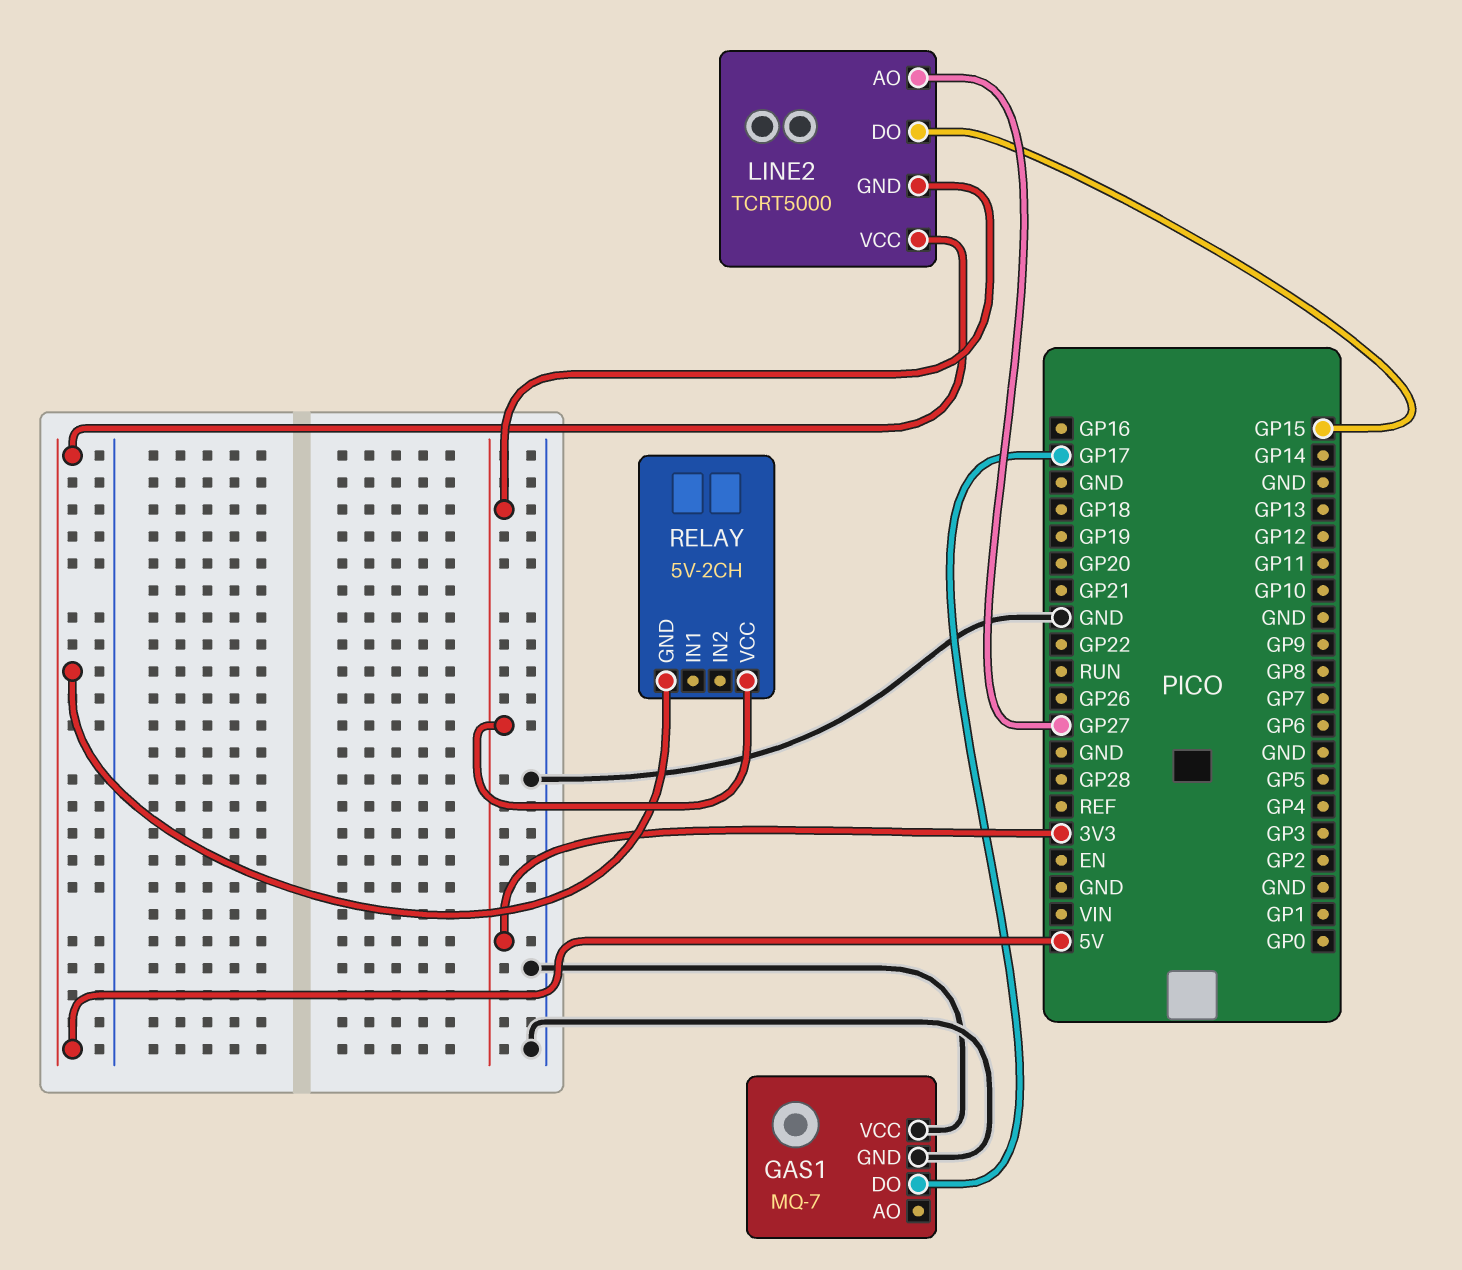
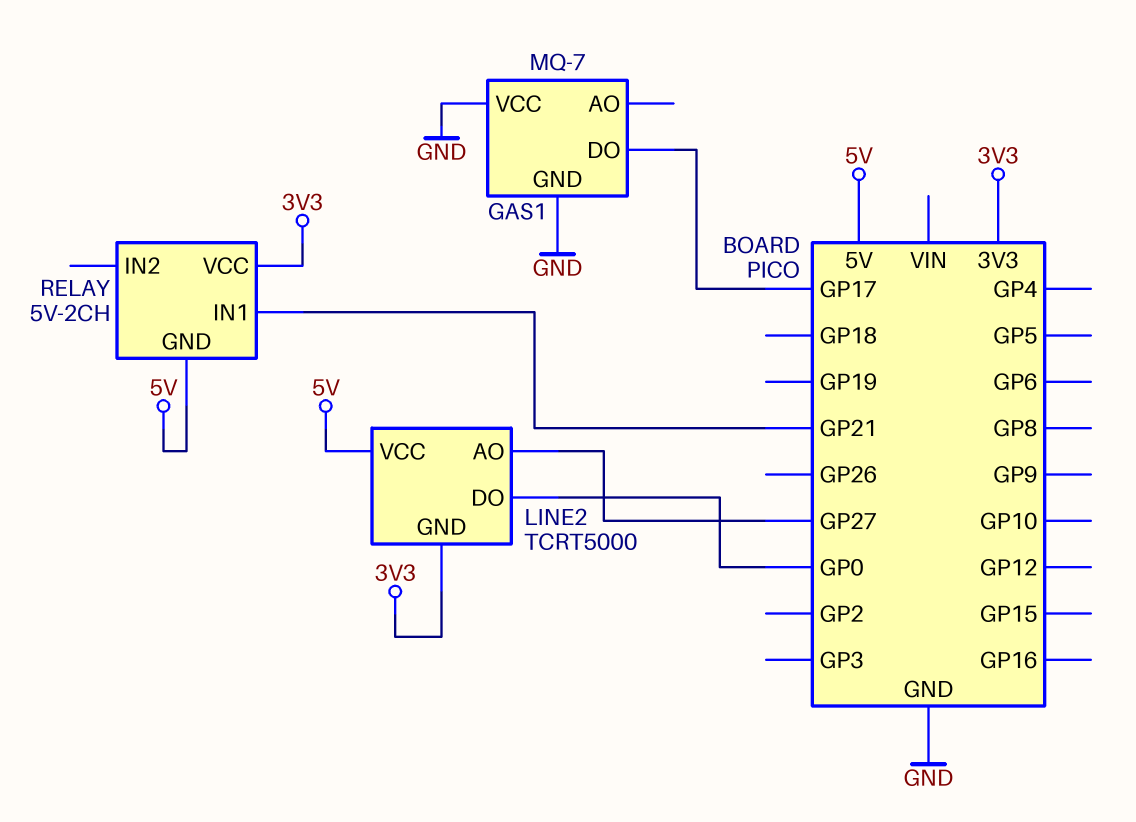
LINE2 pin DO: GP15 -> GP0
RELAY pin IN1: none -> GP21

